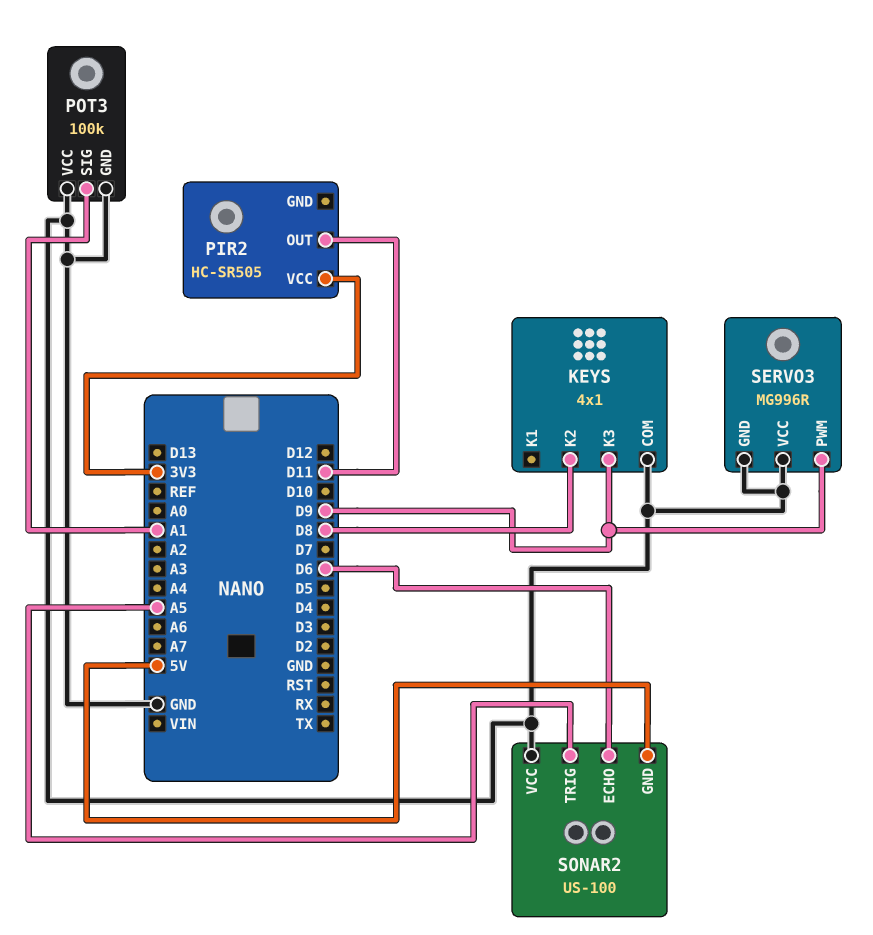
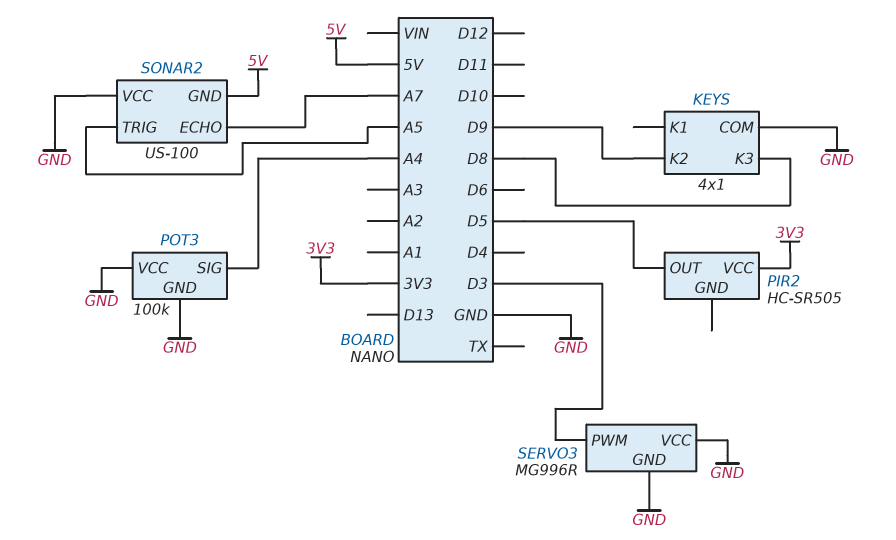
KEYS pin K2: D8 -> D9
KEYS pin K3: D9 -> D8
PIR2 pin OUT: D11 -> D5
POT3 pin SIG: A1 -> A4
SERVO3 pin PWM: D9 -> D3
SONAR2 pin ECHO: D6 -> A7

